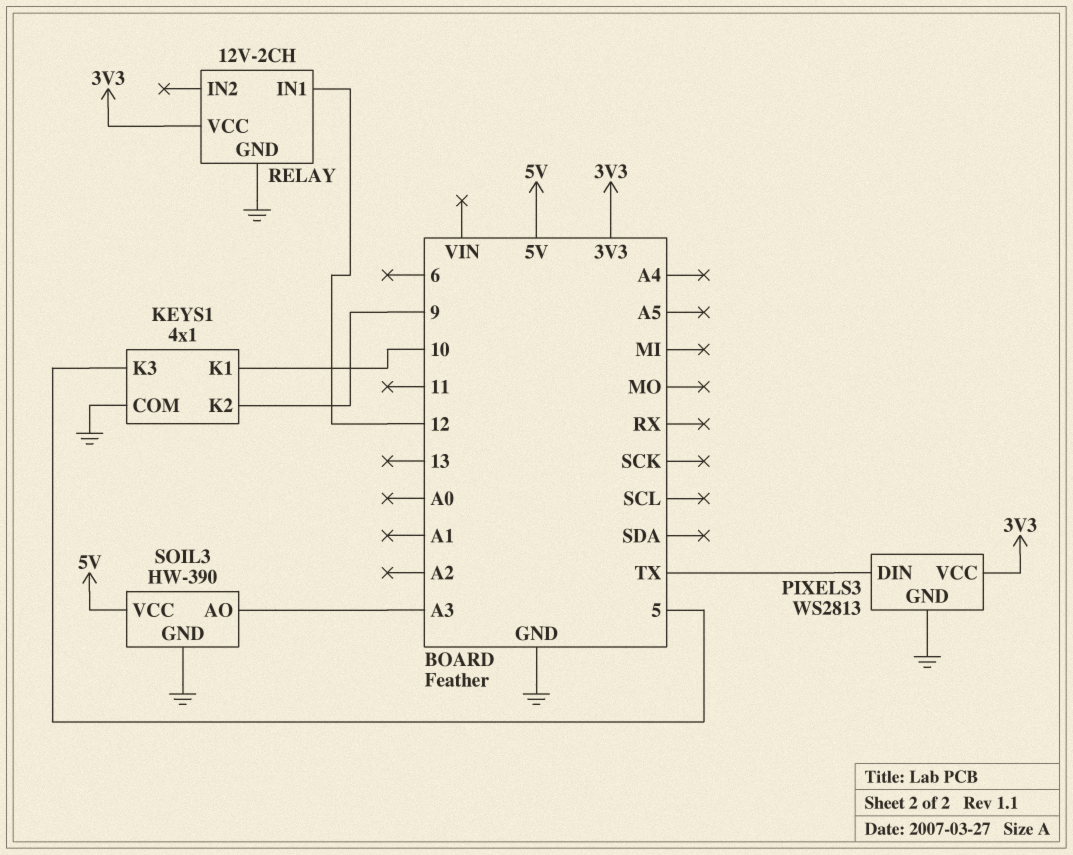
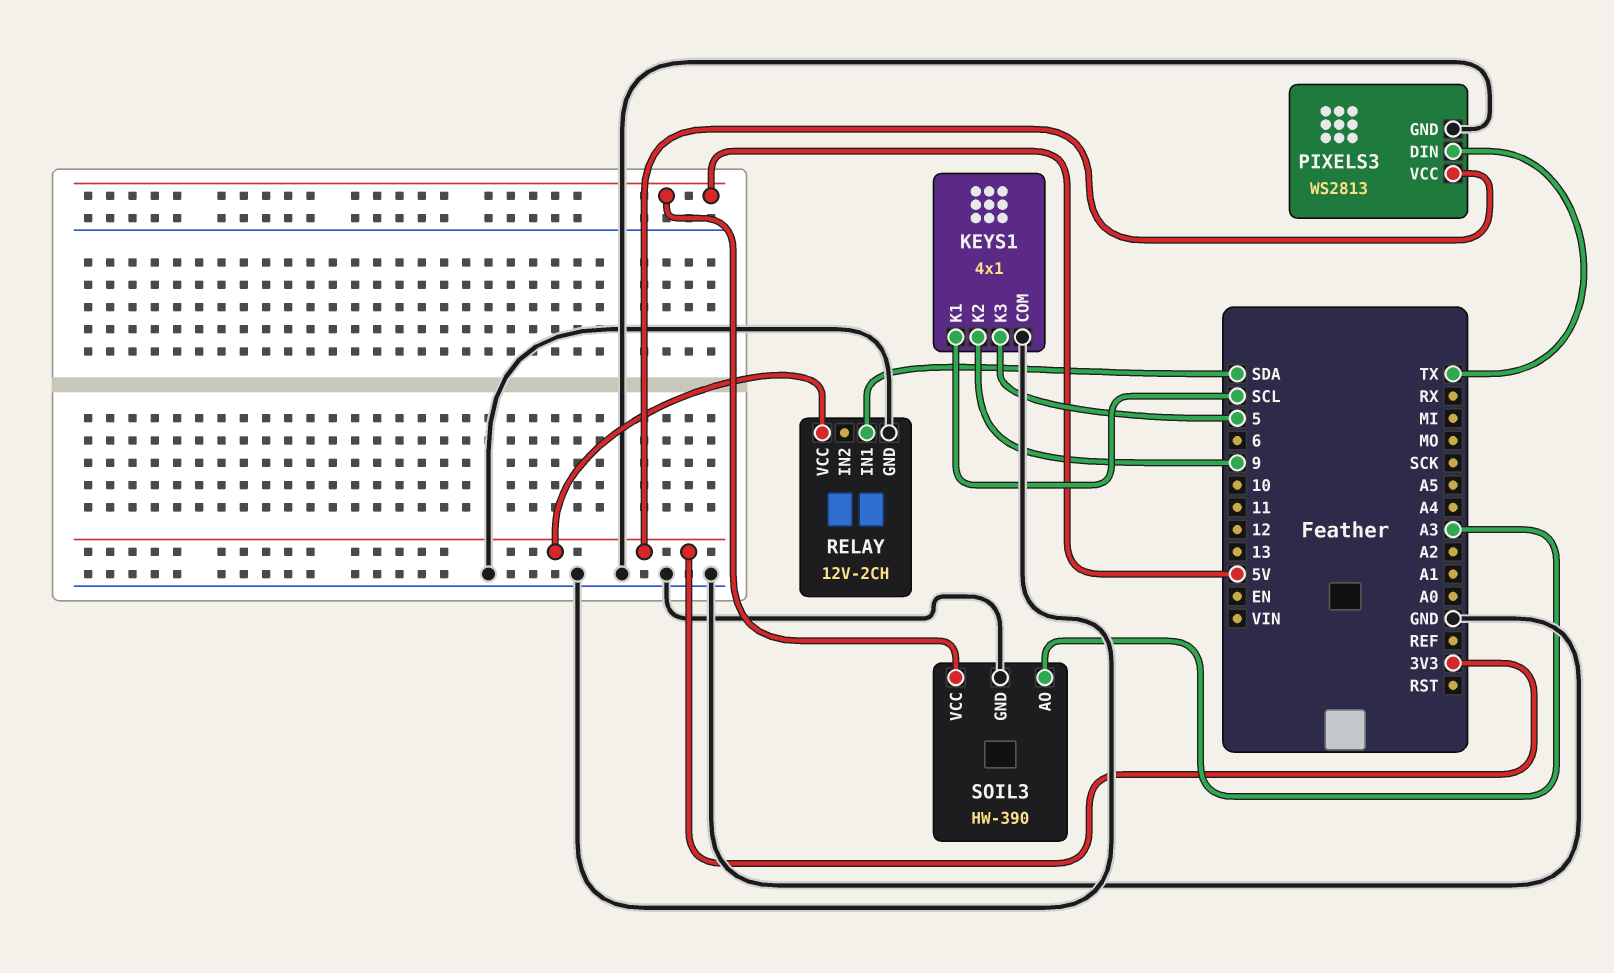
KEYS1 pin K1: 10 -> SCL
RELAY pin IN1: 12 -> SDA

